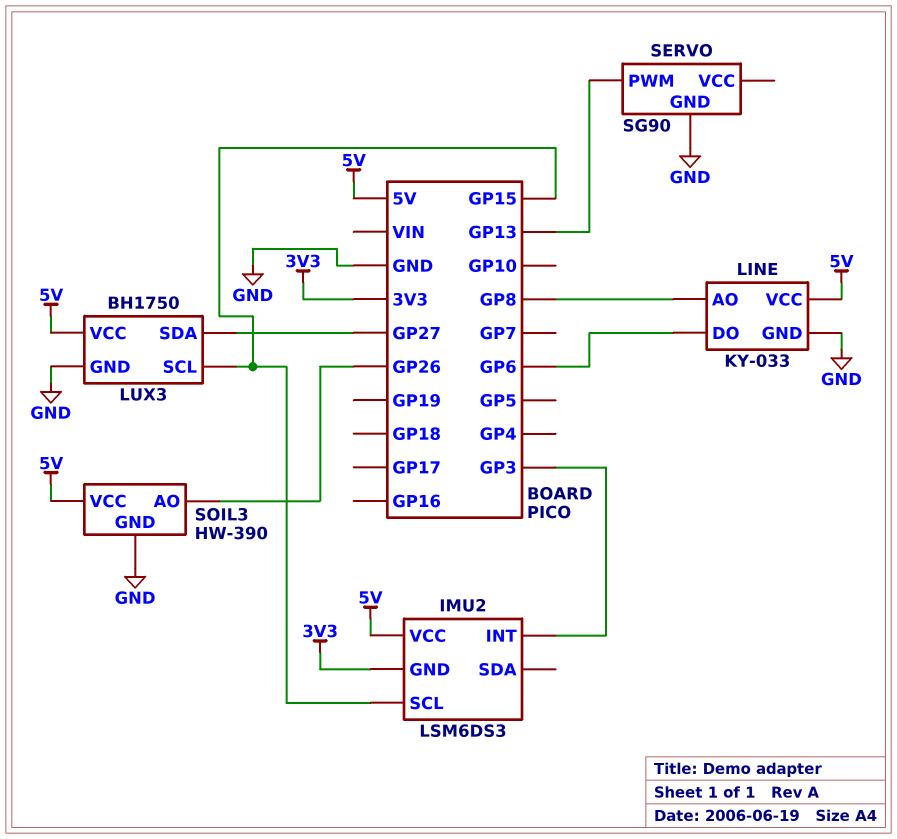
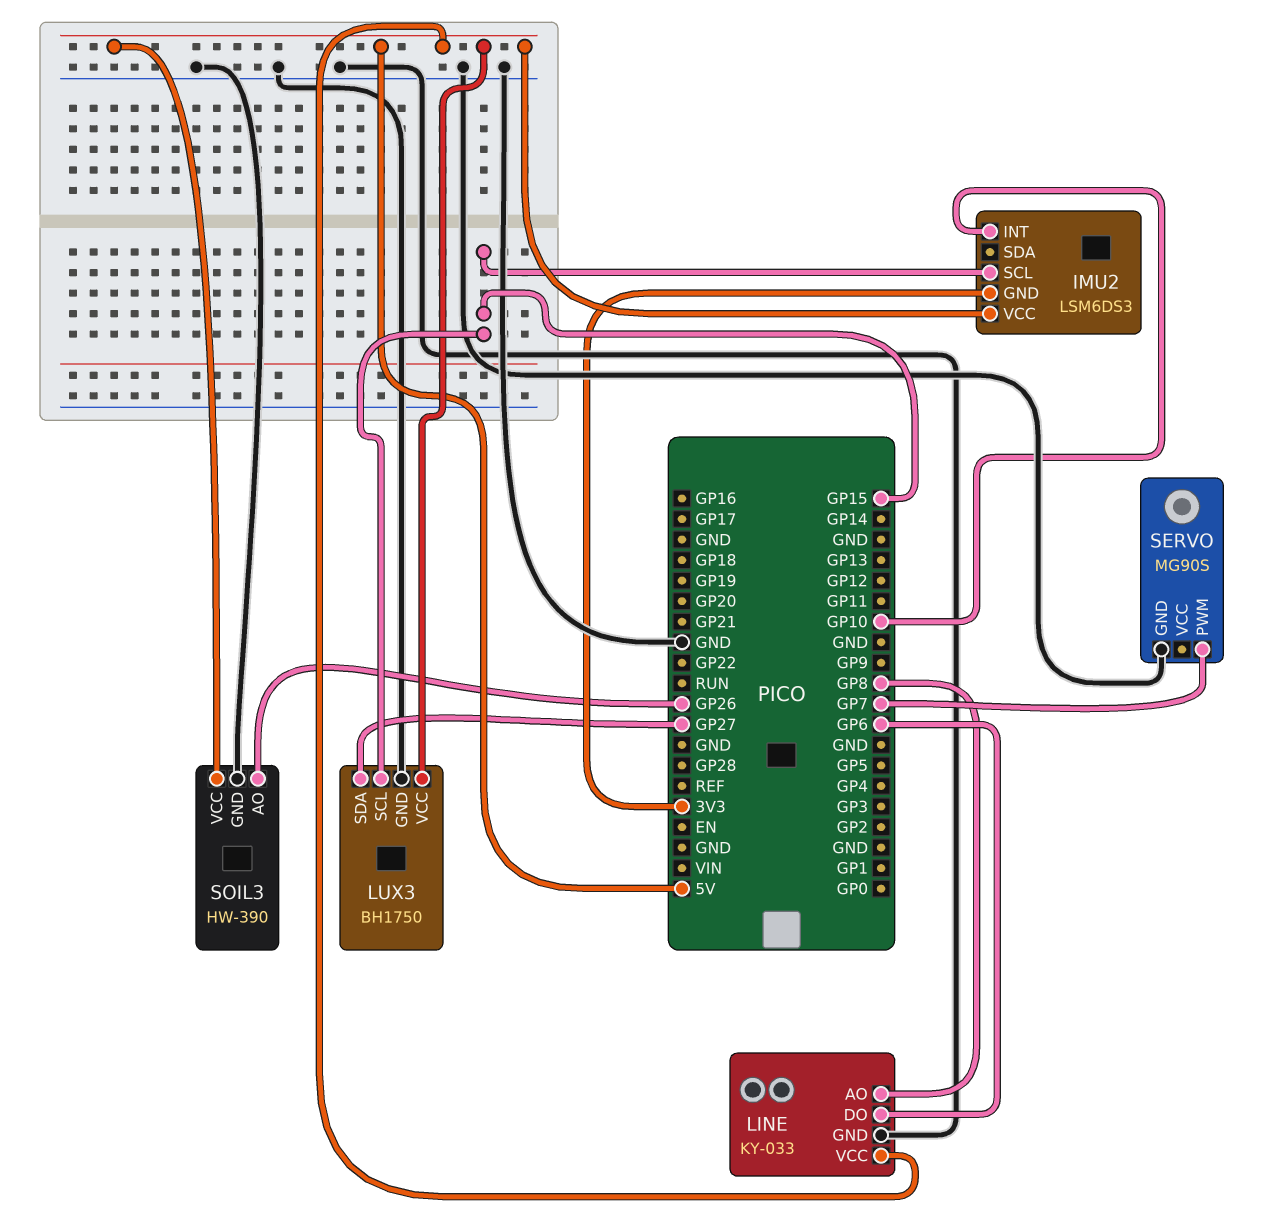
IMU2 pin INT: GP3 -> GP10
SERVO: SG90 -> MG90S
SERVO pin PWM: GP13 -> GP7

